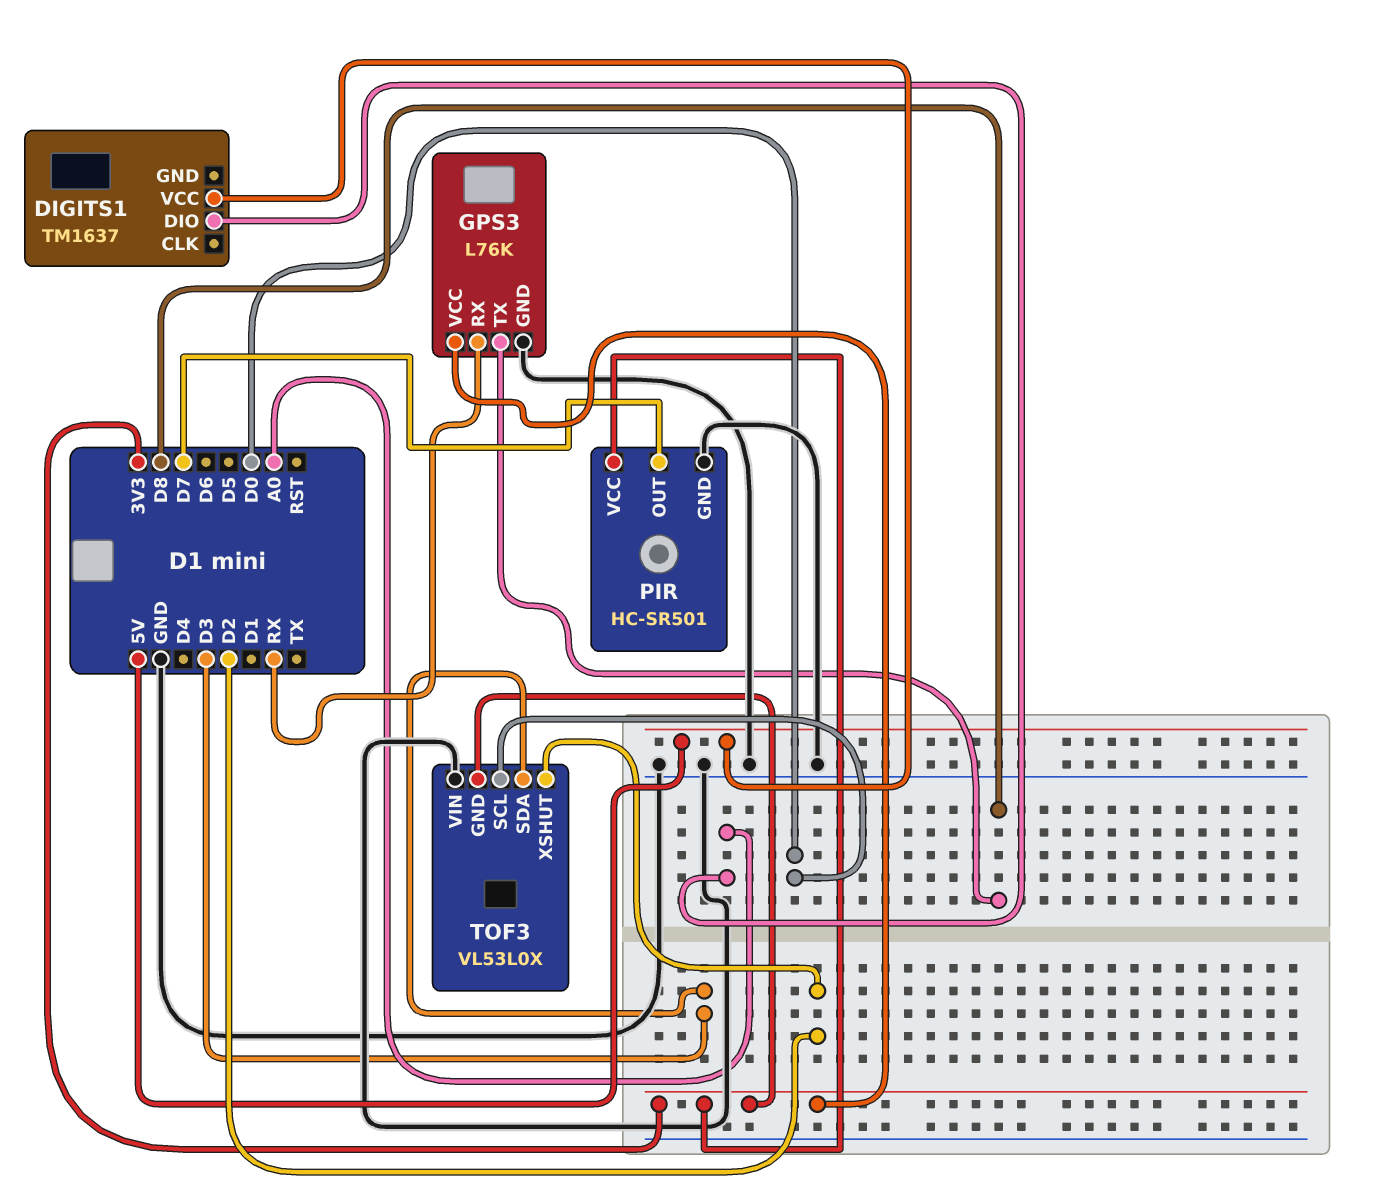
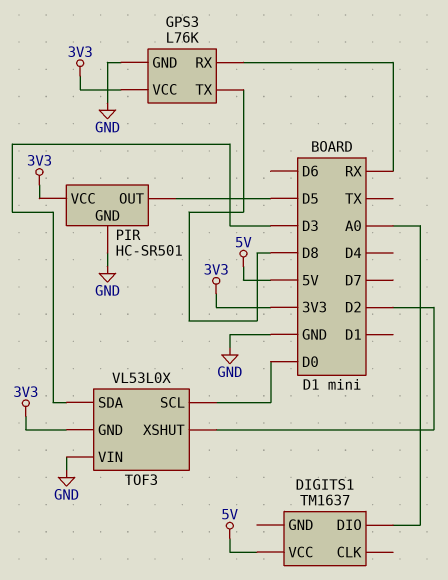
PIR pin OUT: D7 -> D5

